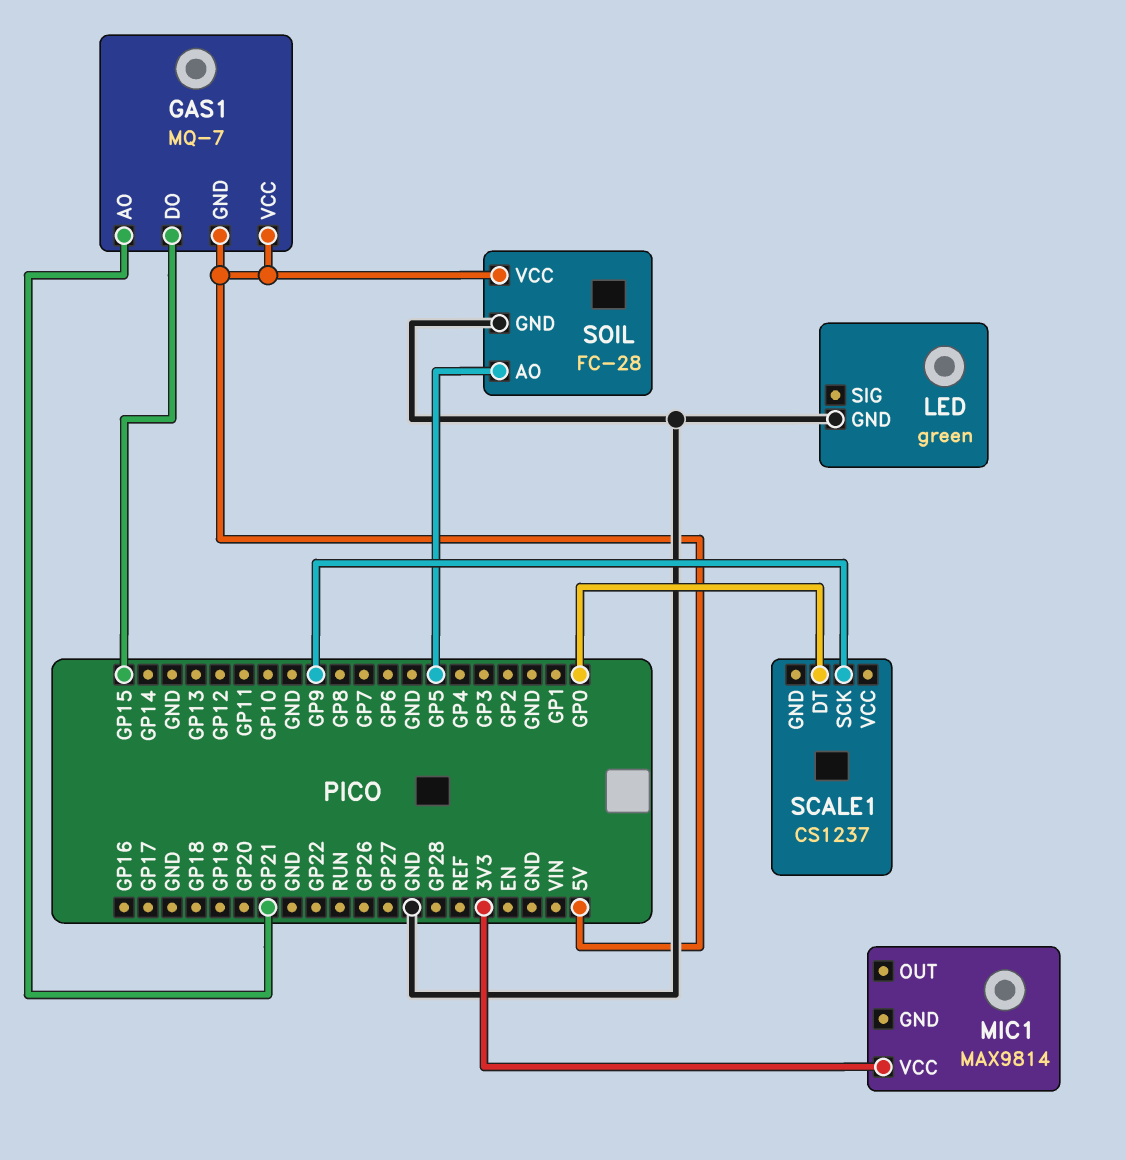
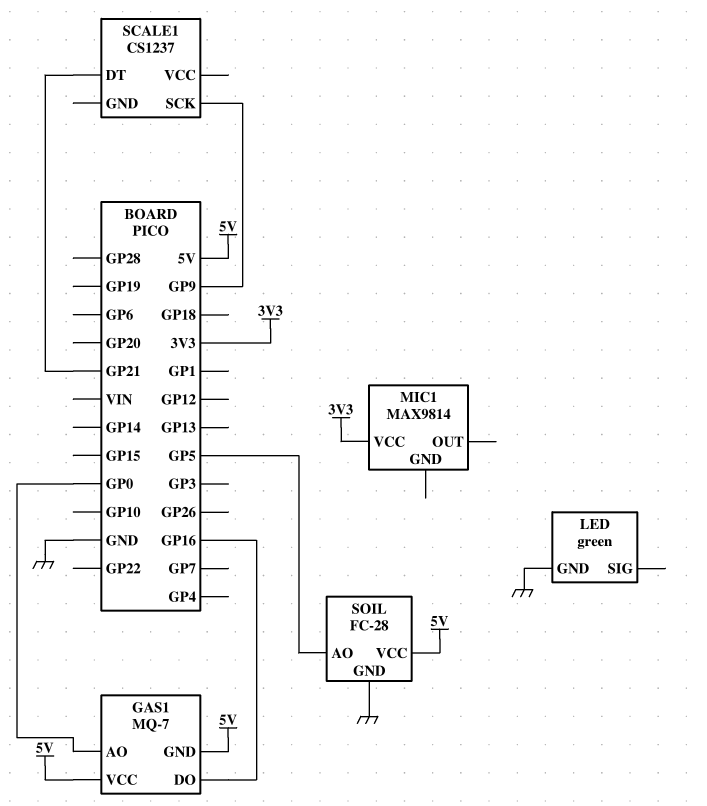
GAS1 pin AO: GP21 -> GP0
GAS1 pin DO: GP15 -> GP16
SCALE1 pin DT: GP0 -> GP21

